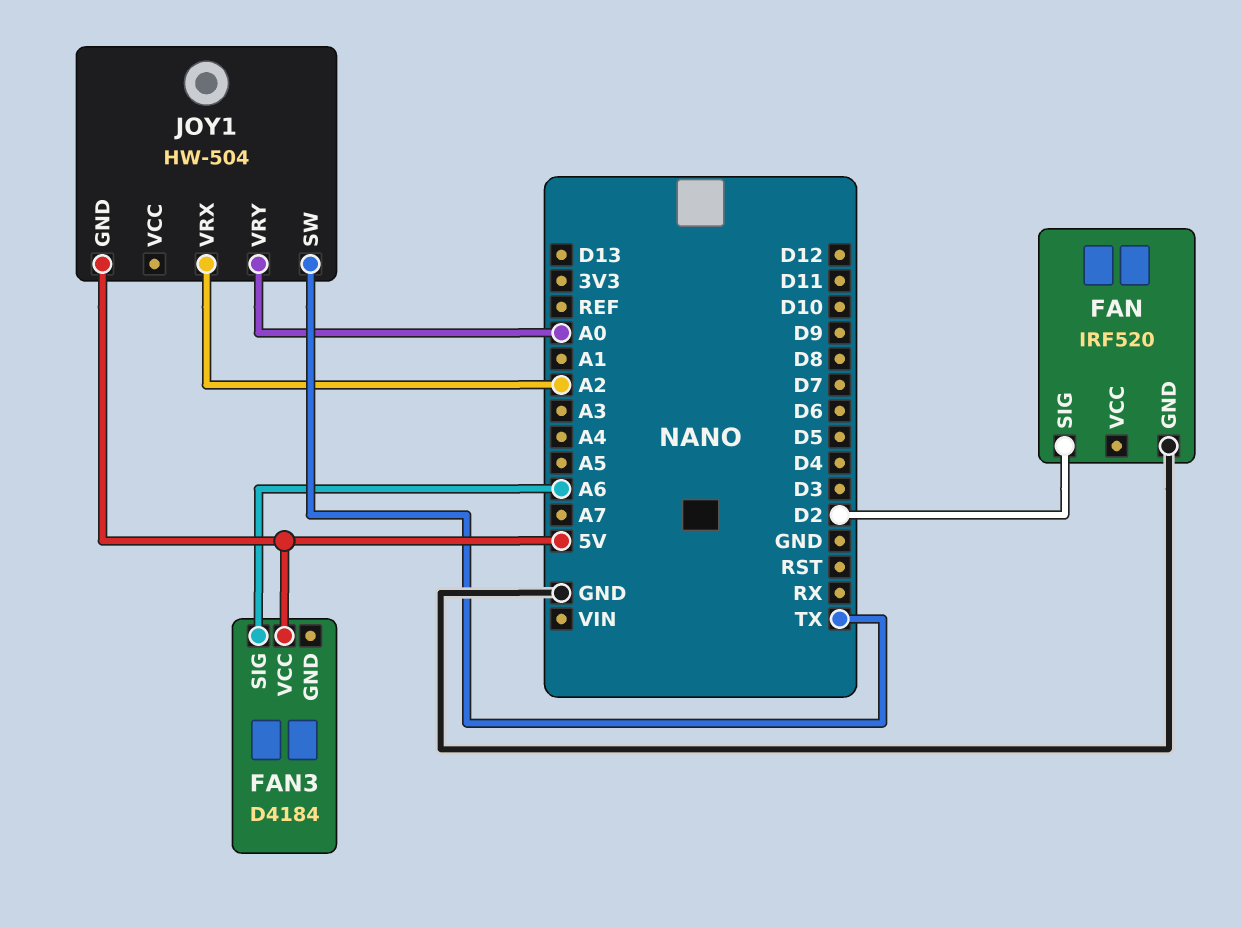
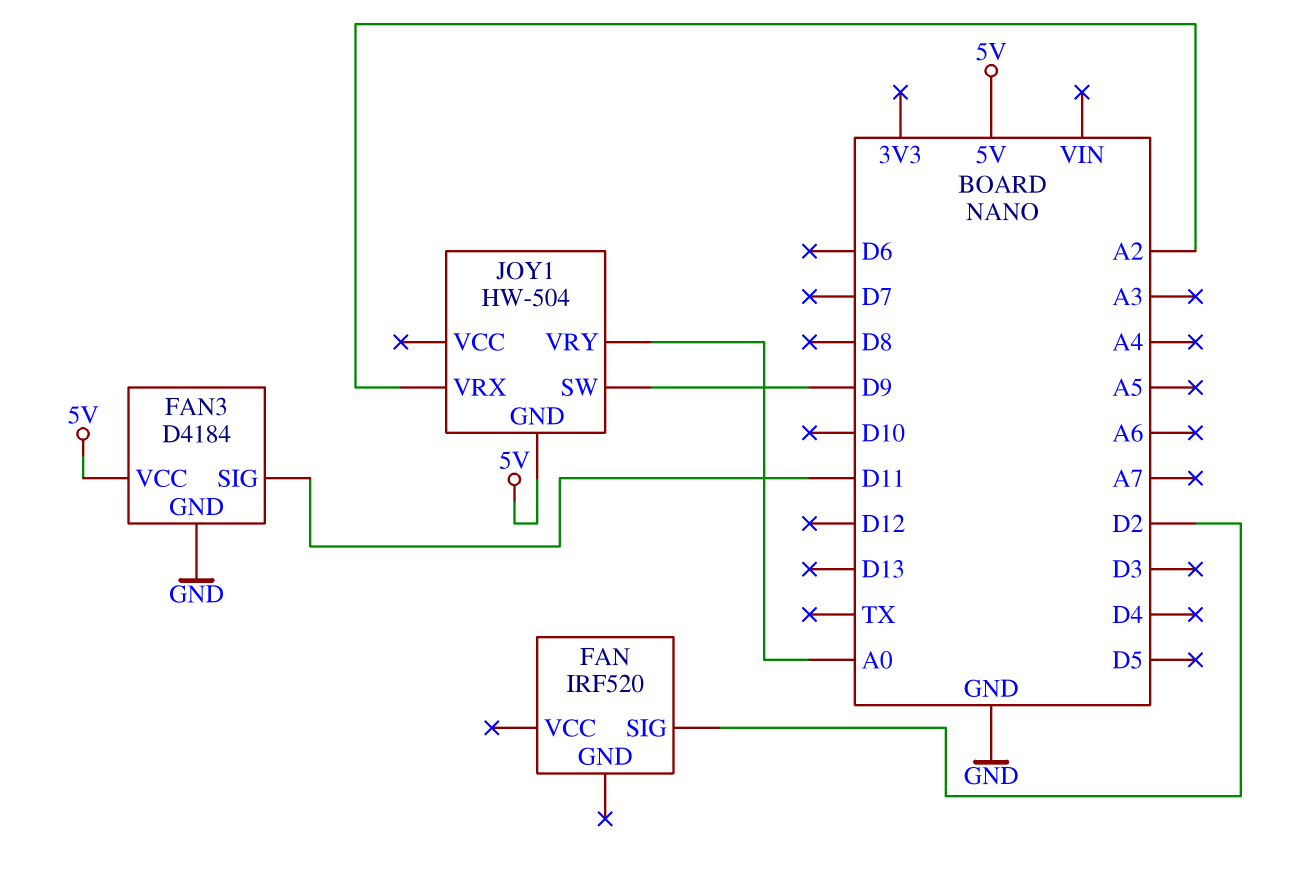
FAN pin GND: GND -> none
FAN3 pin GND: none -> GND
FAN3 pin SIG: A6 -> D11
JOY1 pin SW: TX -> D9

